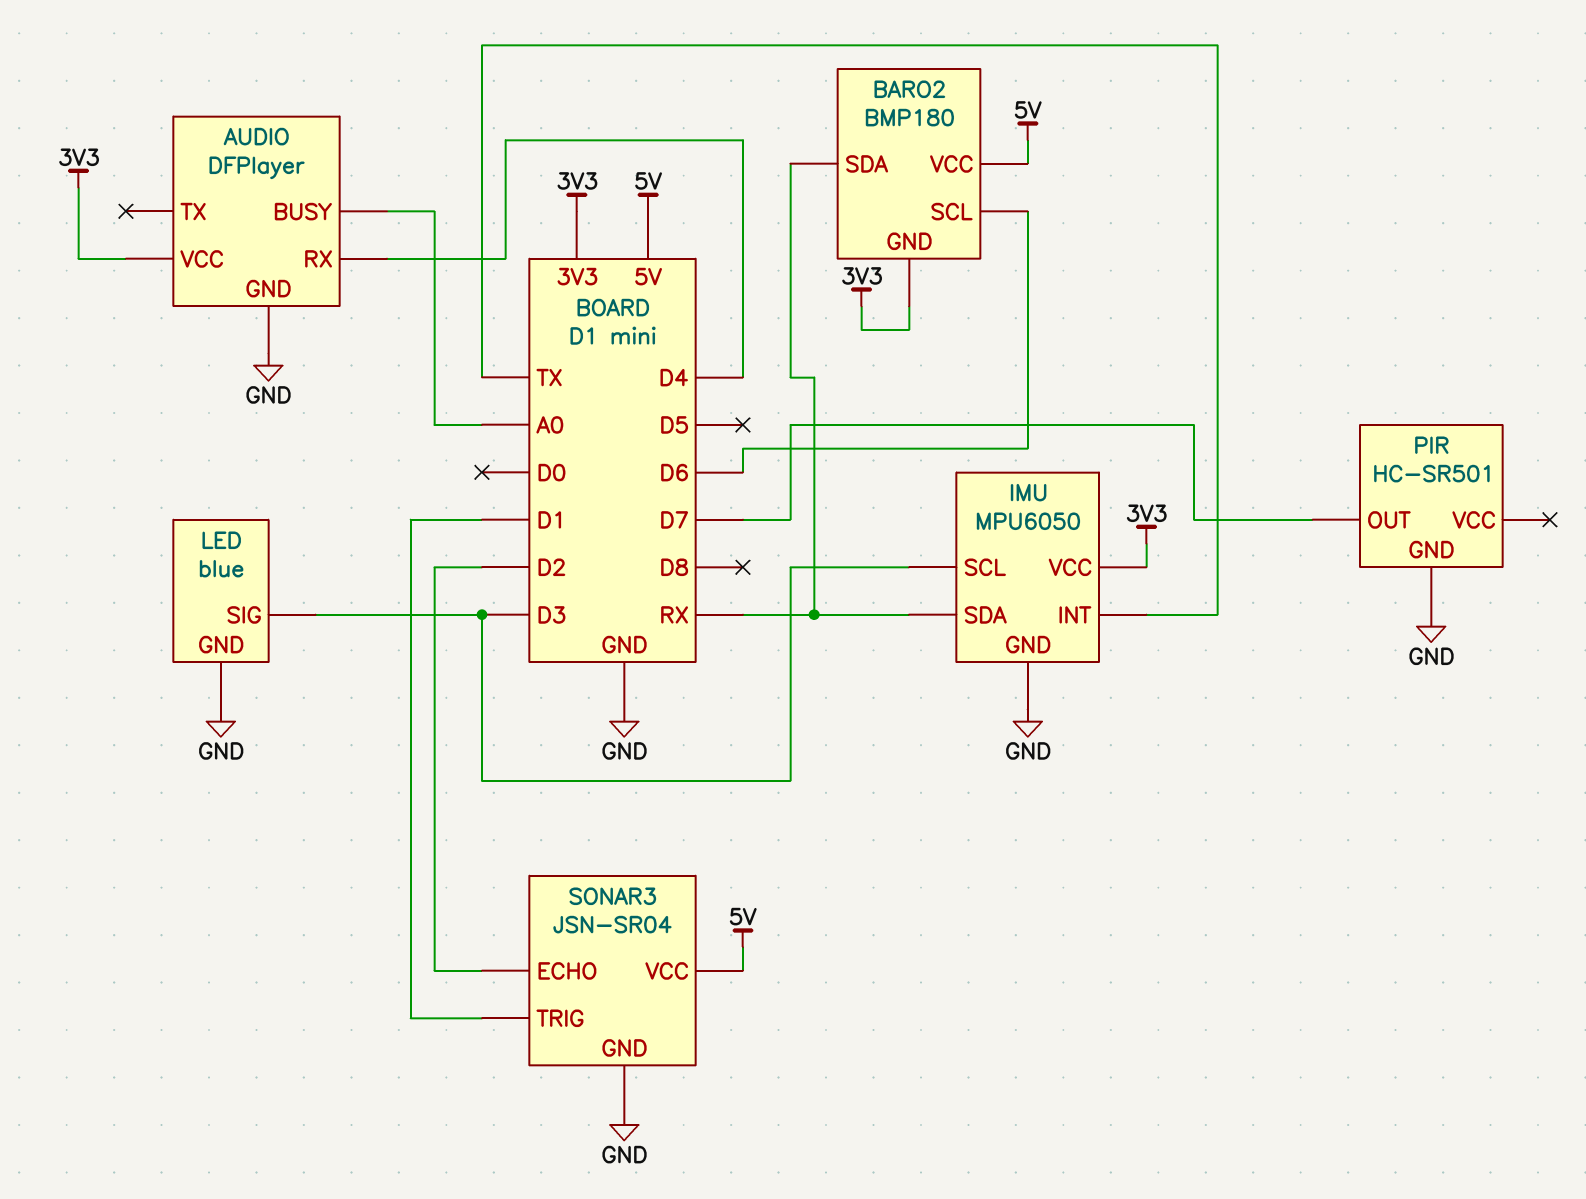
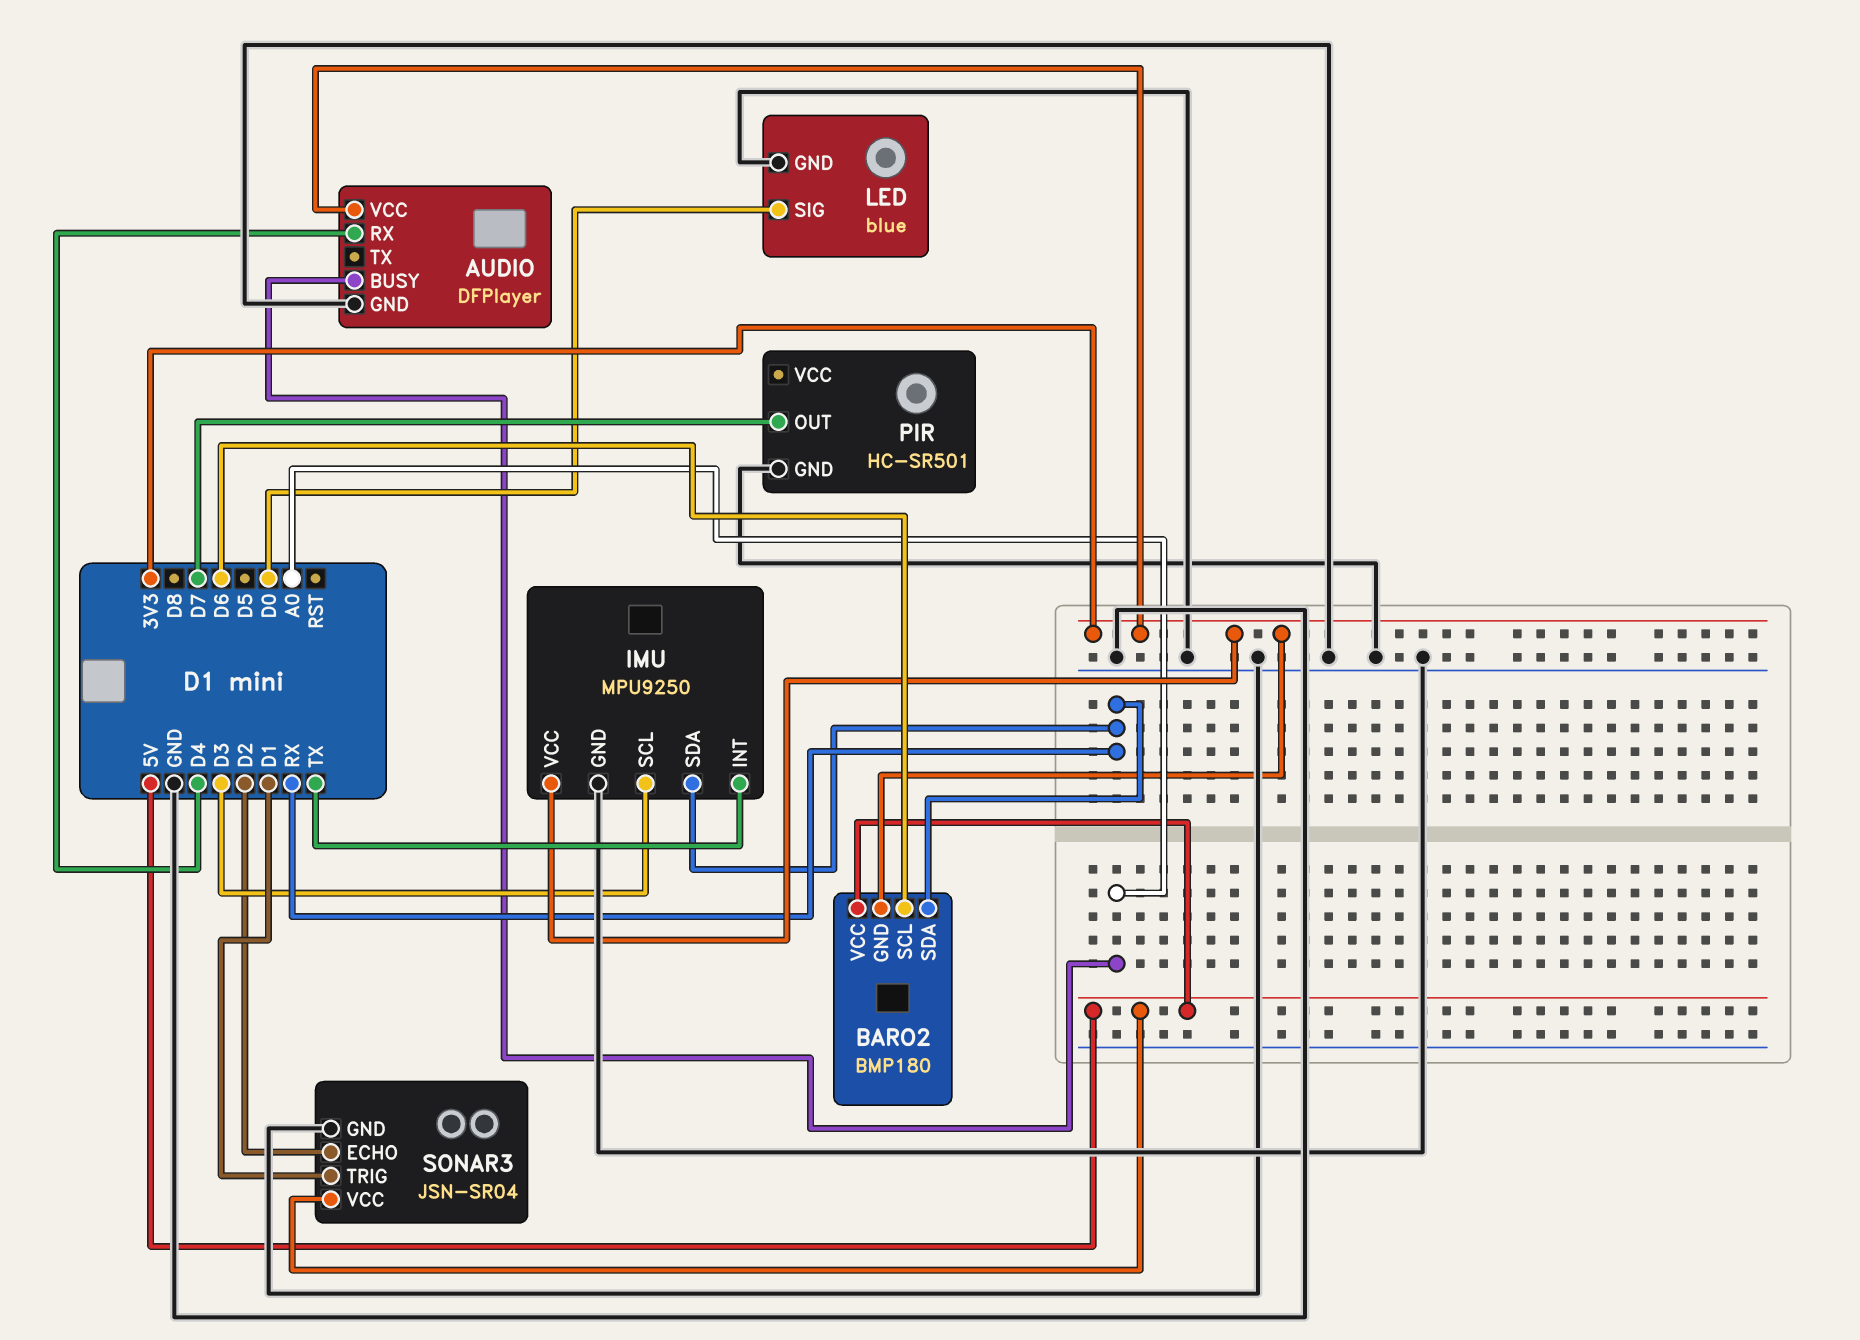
IMU: MPU6050 -> MPU9250
LED pin SIG: D3 -> D0

